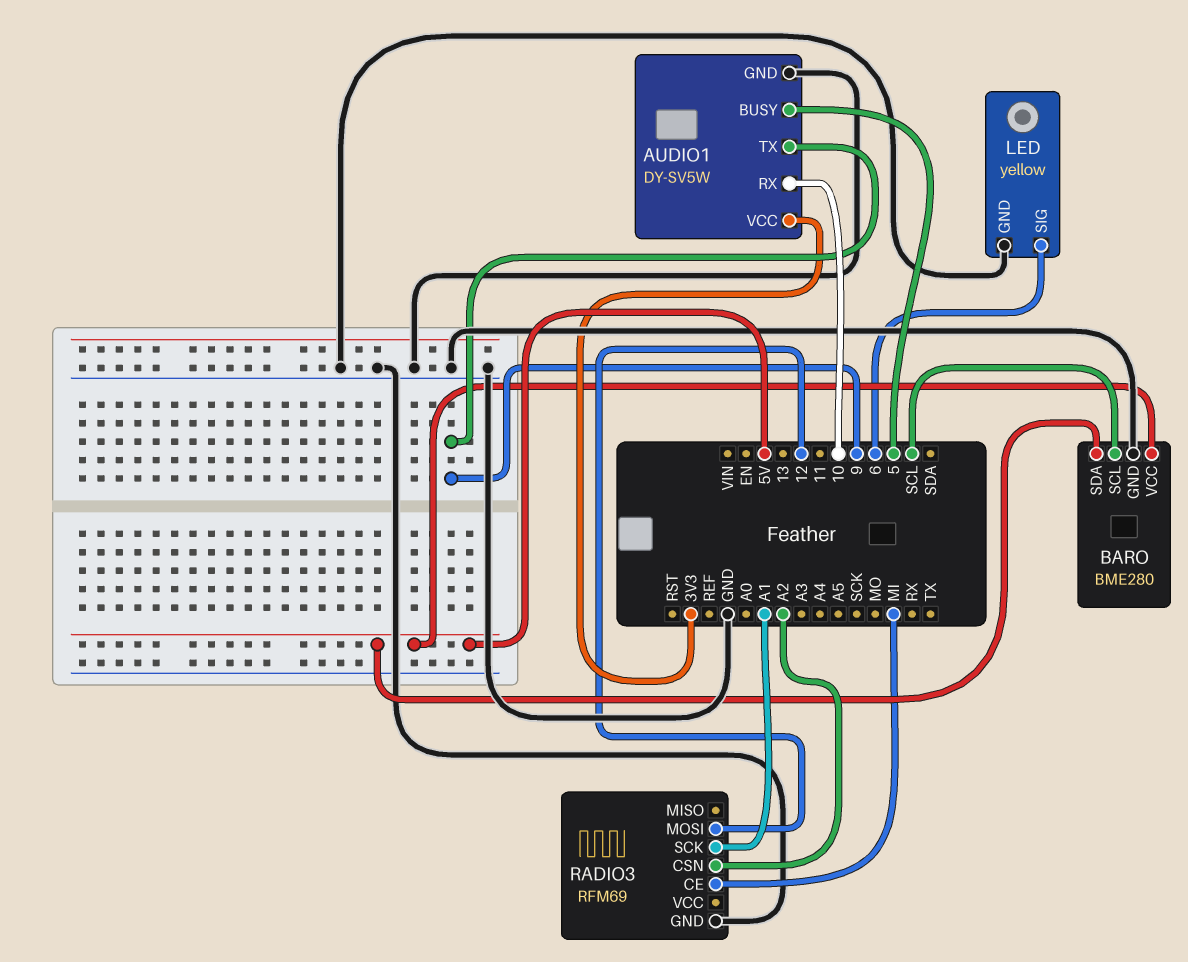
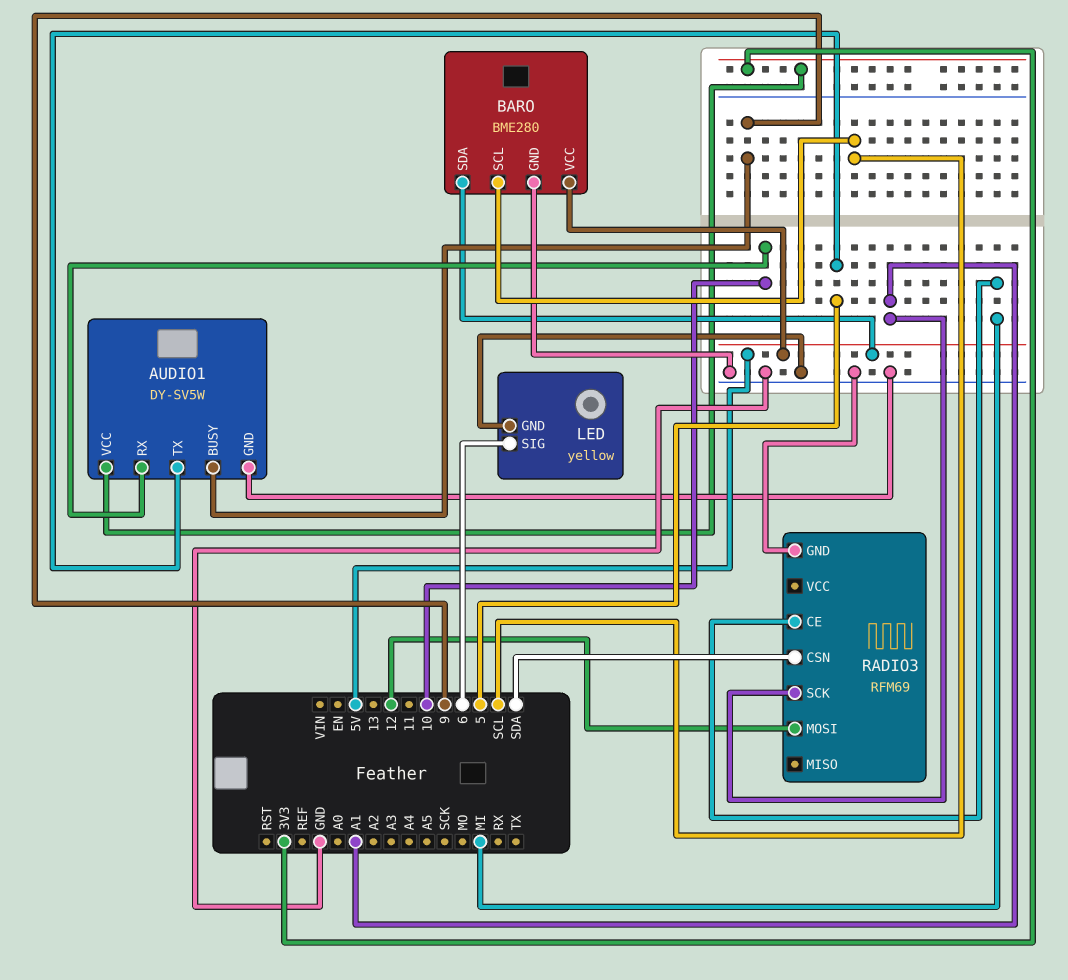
AUDIO1 pin BUSY: 5 -> 9
AUDIO1 pin TX: 9 -> 5
RADIO3 pin CSN: A2 -> SDA

